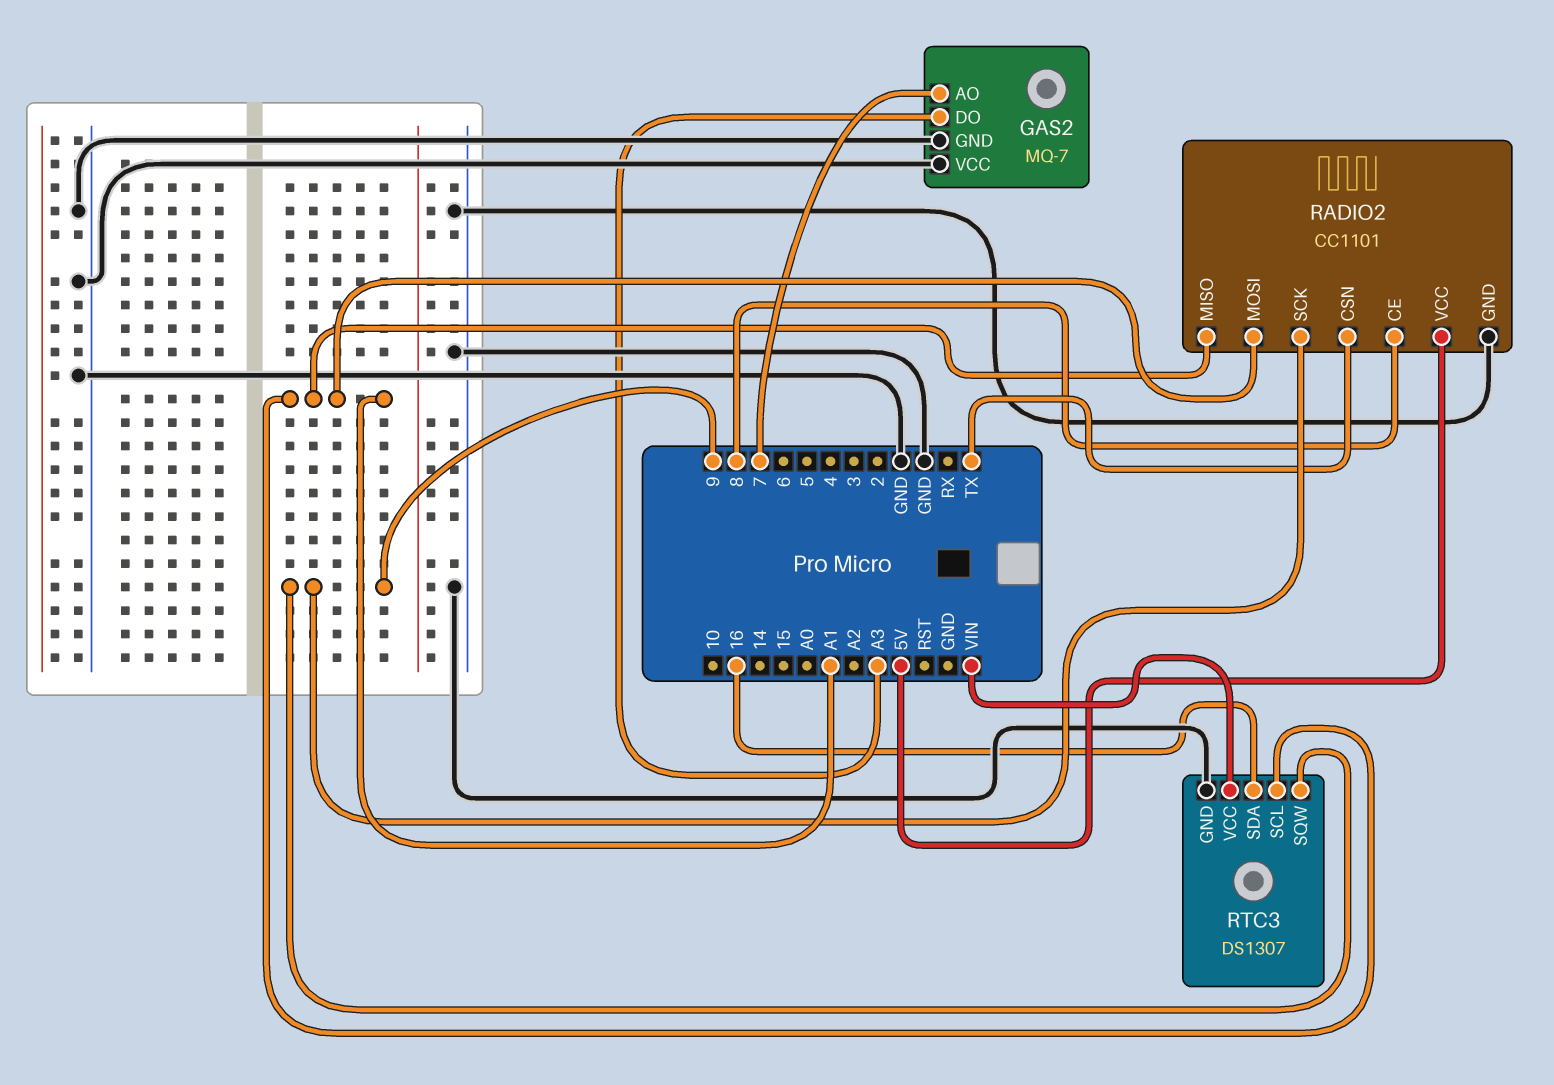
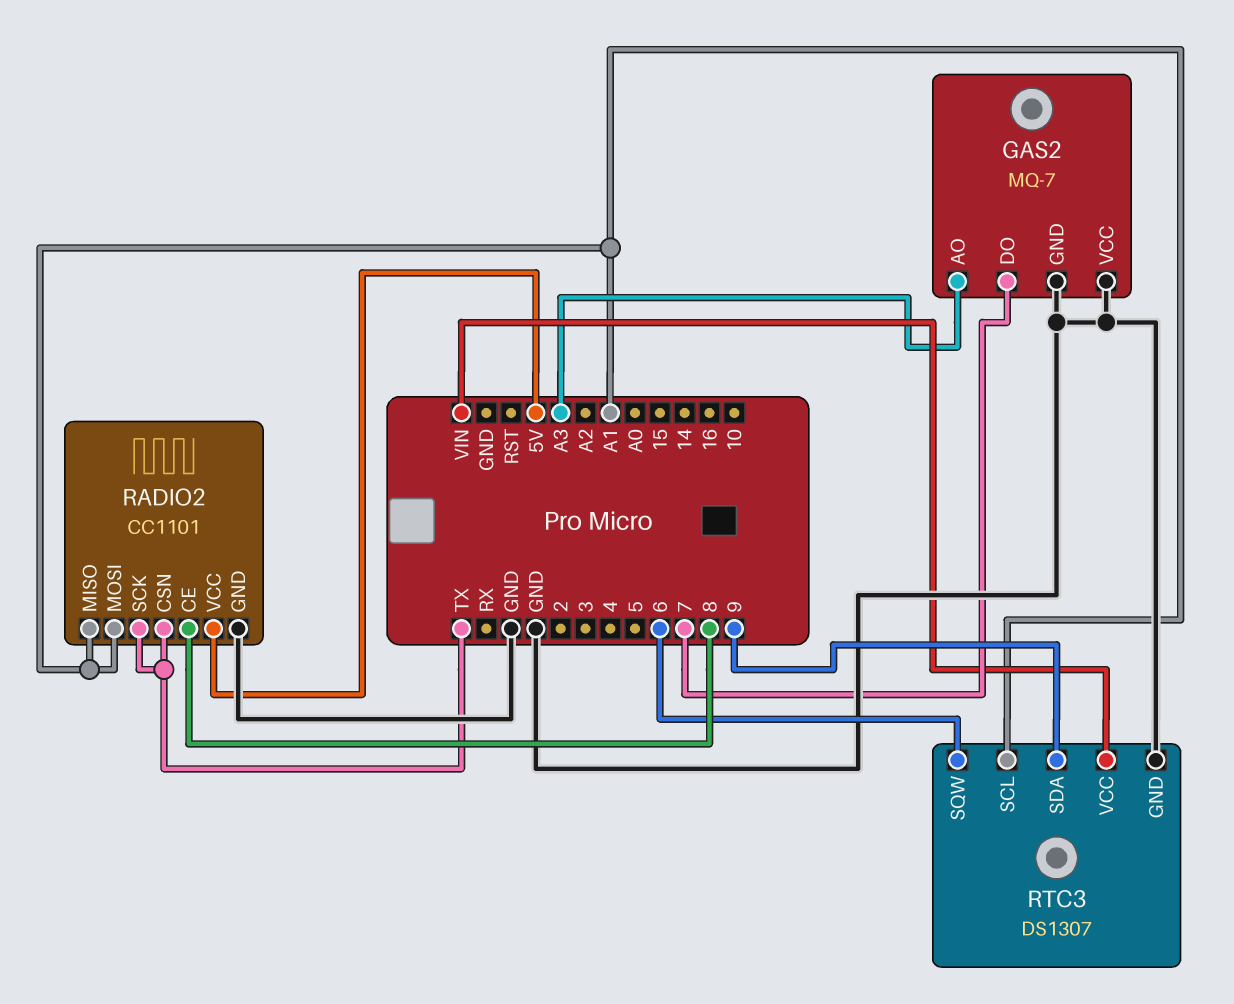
GAS2 pin AO: 7 -> A3
GAS2 pin DO: A3 -> 7
RADIO2 pin SCK: 9 -> TX
RTC3 pin SDA: 16 -> 9
RTC3 pin SQW: 9 -> 6

